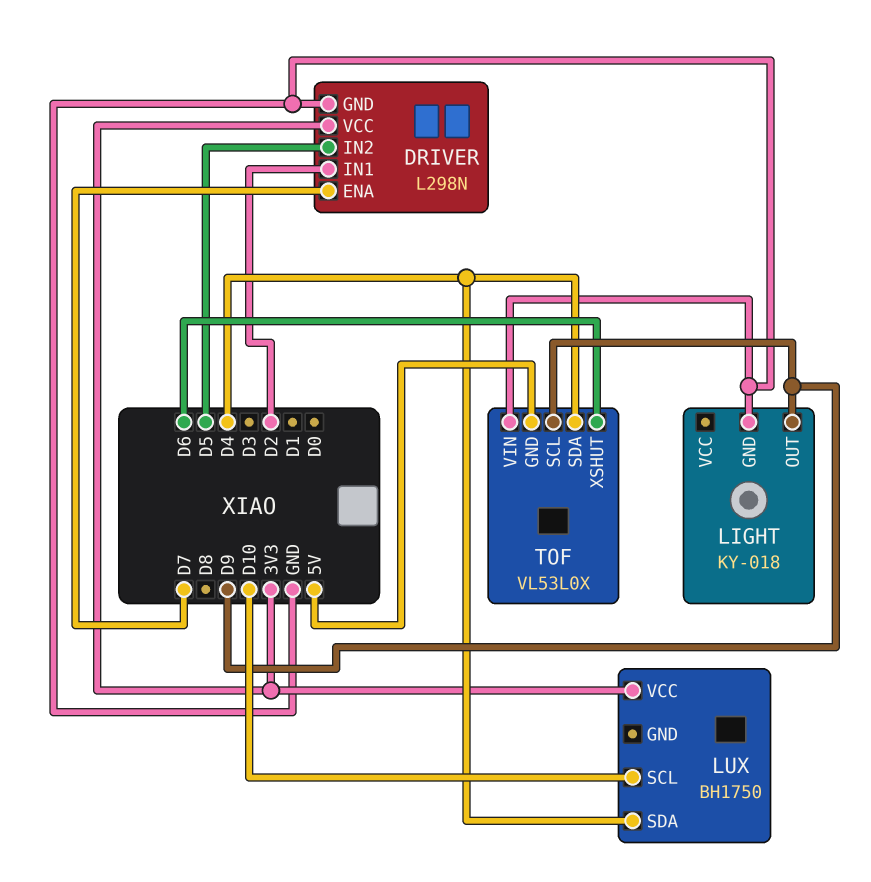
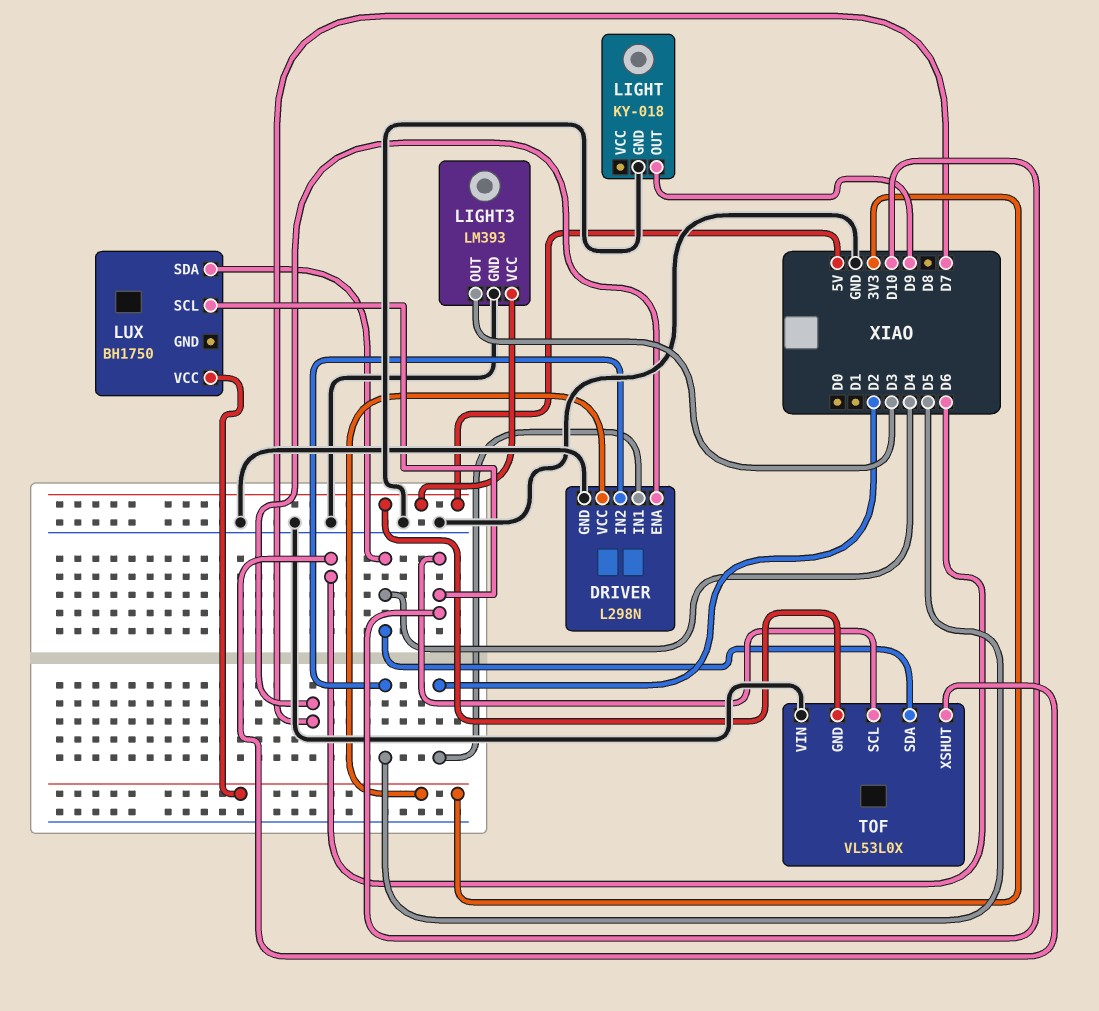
LIGHT3: none -> LM393
LIGHT3 pin GND: none -> GND
LIGHT3 pin OUT: none -> D3
LIGHT3 pin VCC: none -> 5V
TOF pin SCL: D9 -> D10

